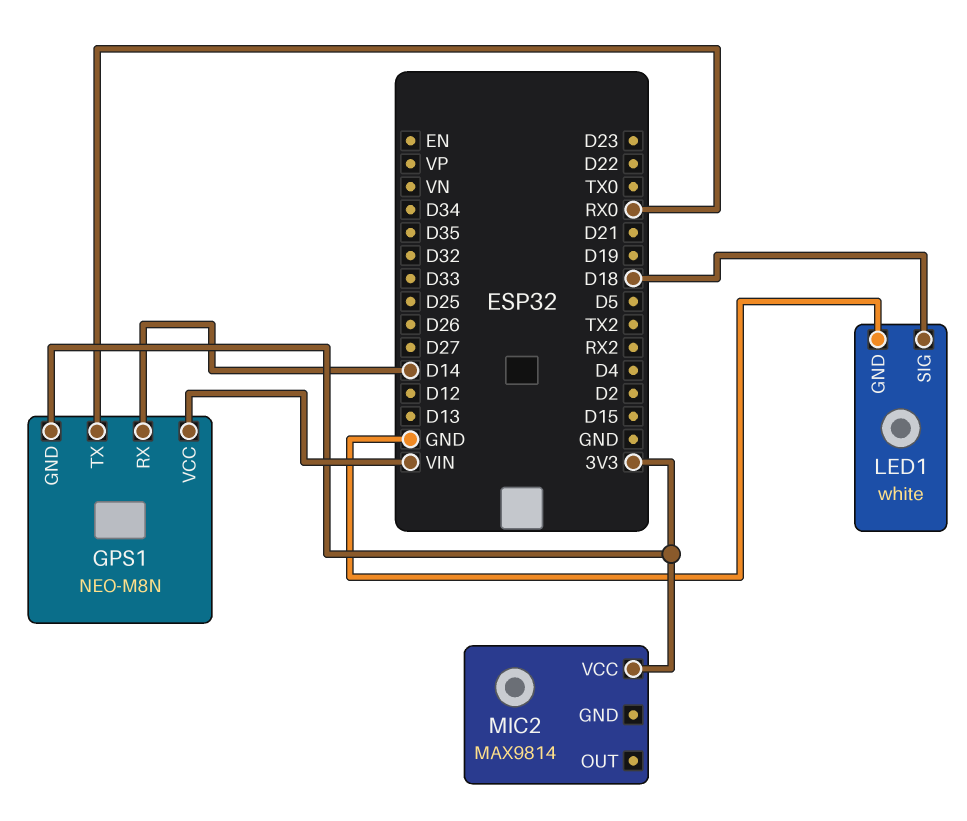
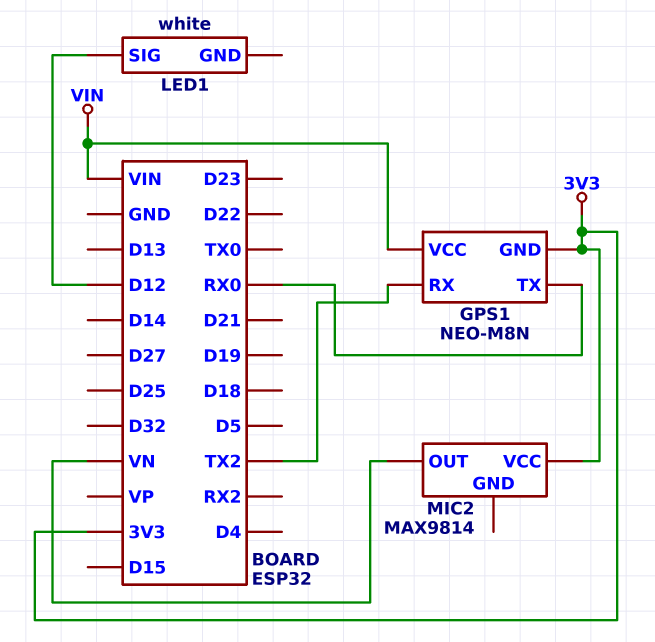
GPS1 pin RX: D14 -> TX2
LED1 pin GND: GND -> none
LED1 pin SIG: D18 -> D12
MIC2 pin OUT: none -> VN

